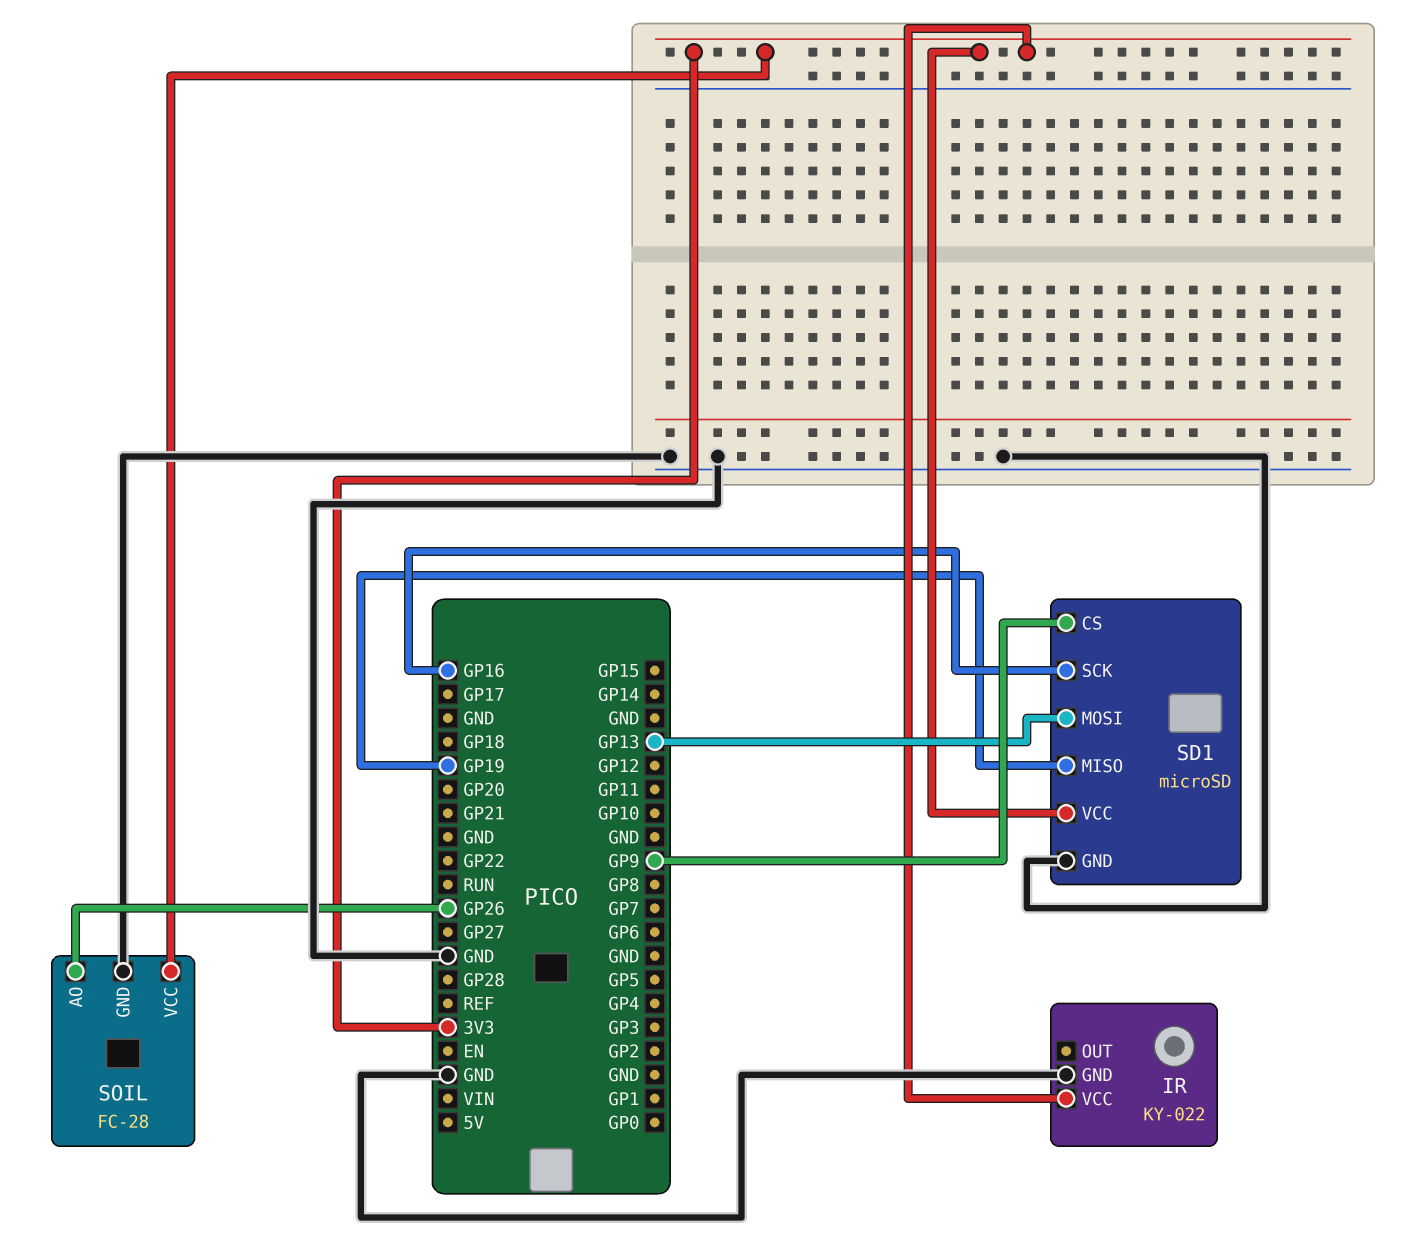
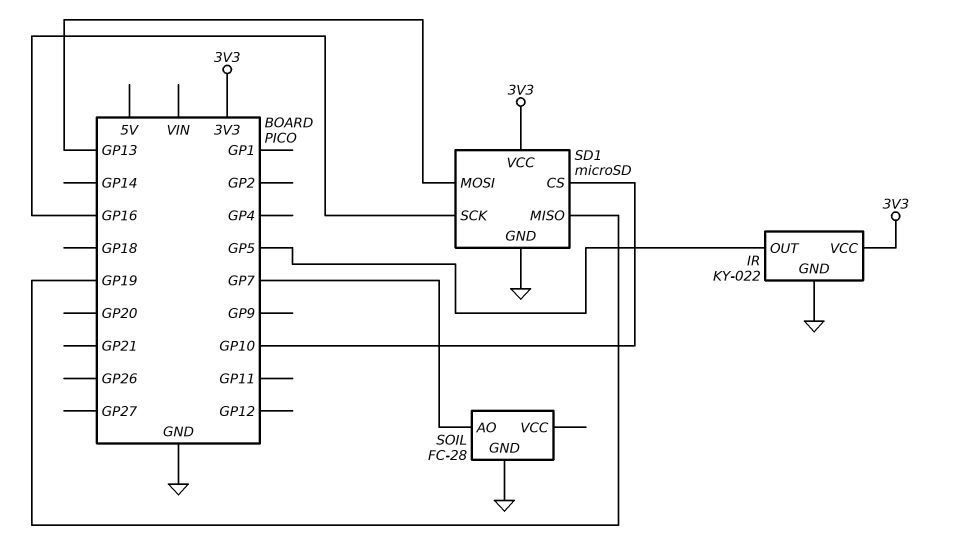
IR pin OUT: none -> GP5
SD1 pin CS: GP9 -> GP10
SOIL pin AO: GP26 -> GP7
SOIL pin VCC: 3V3 -> none

